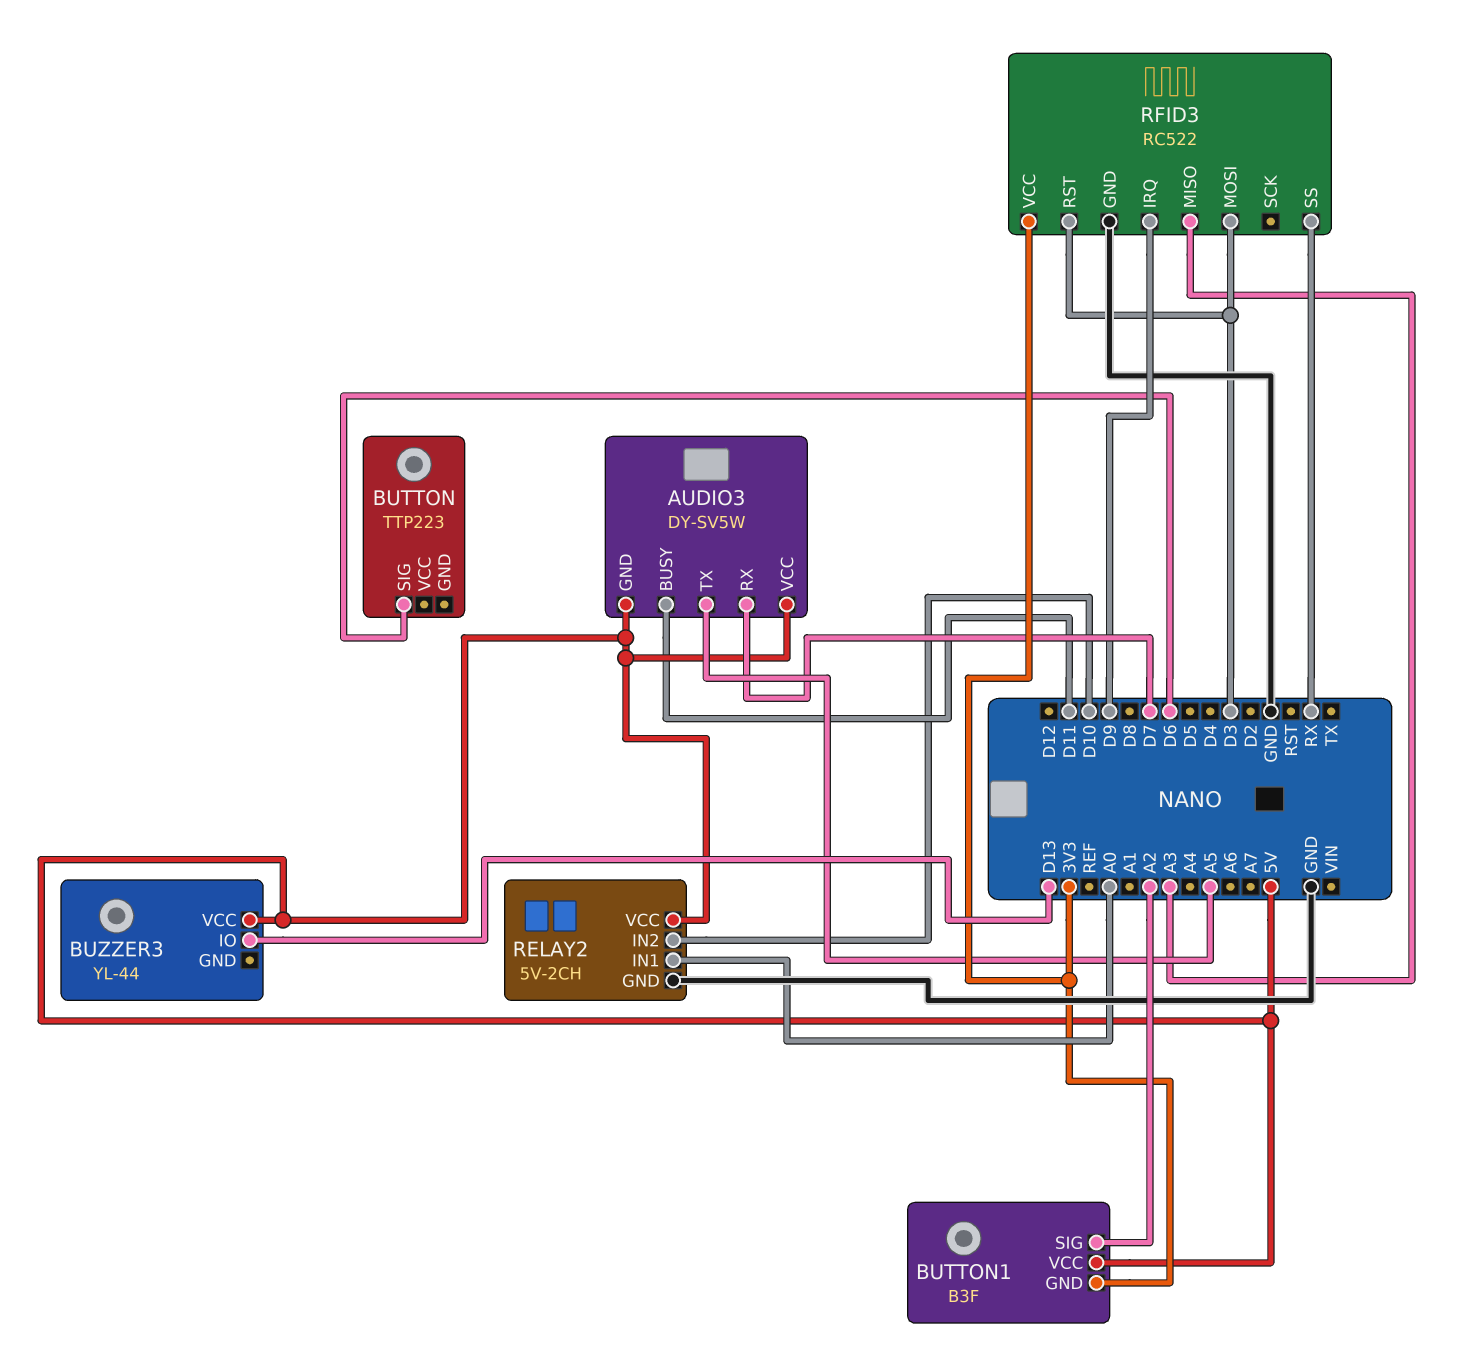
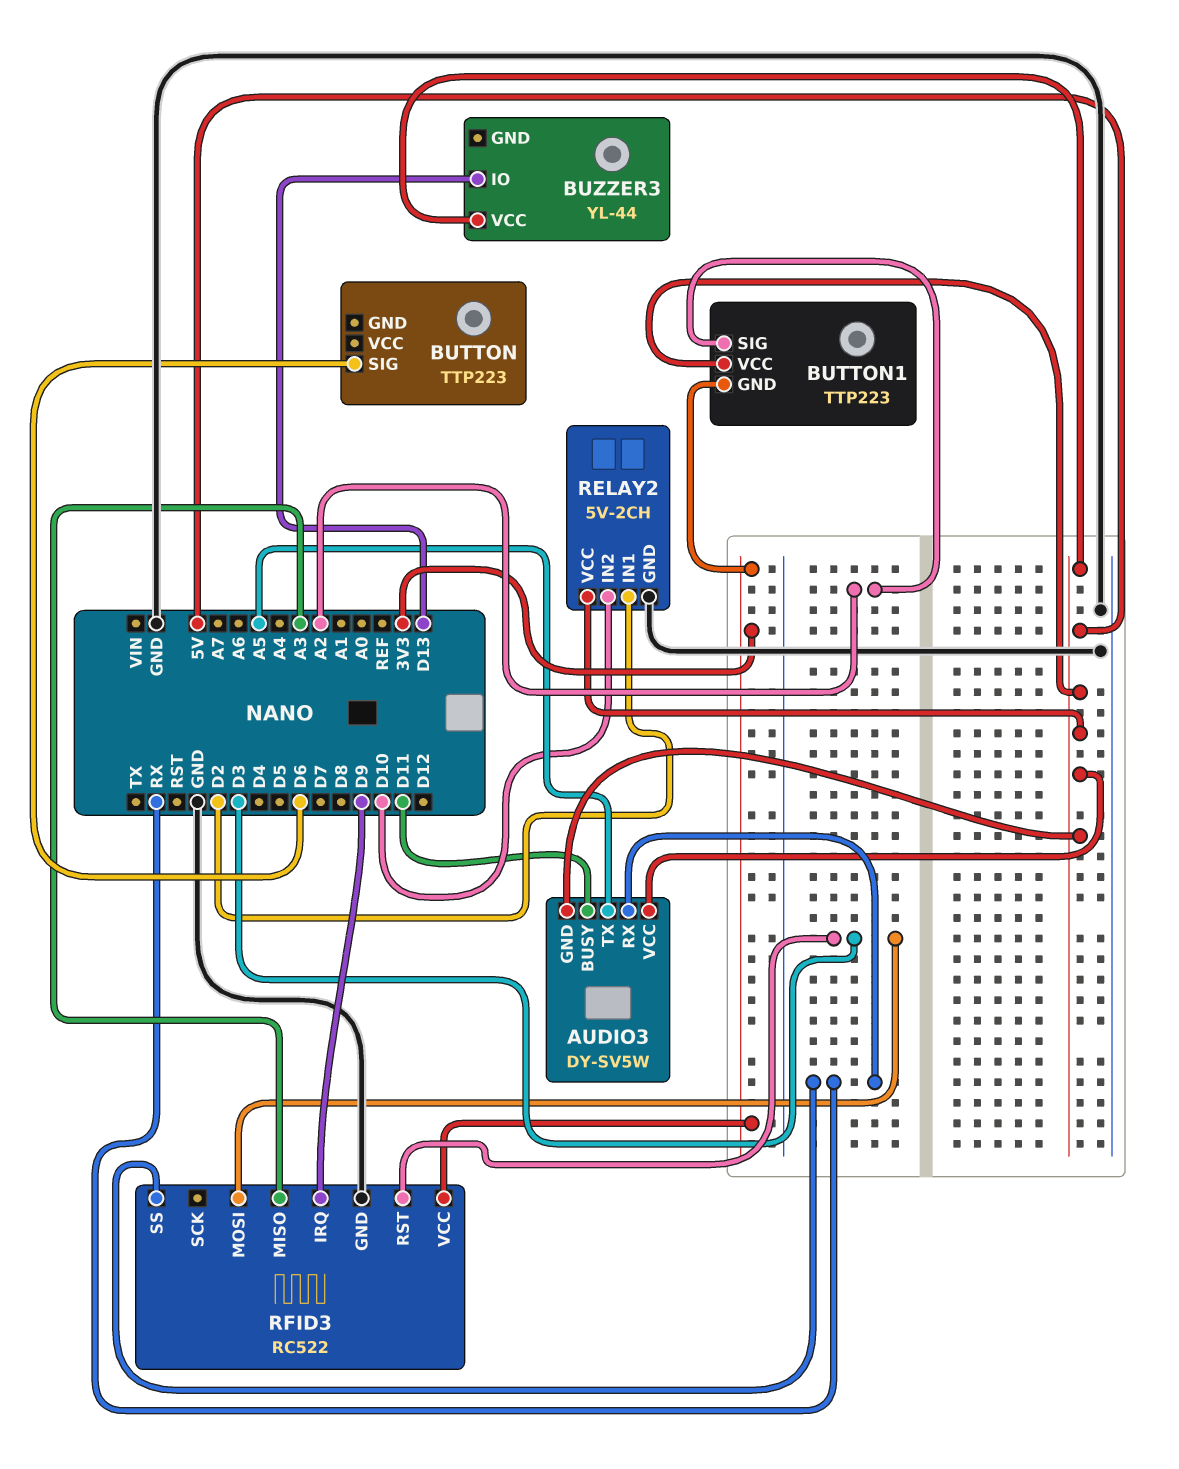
AUDIO3 pin RX: D7 -> RX
BUTTON1: B3F -> TTP223
RELAY2 pin IN1: A0 -> D2

